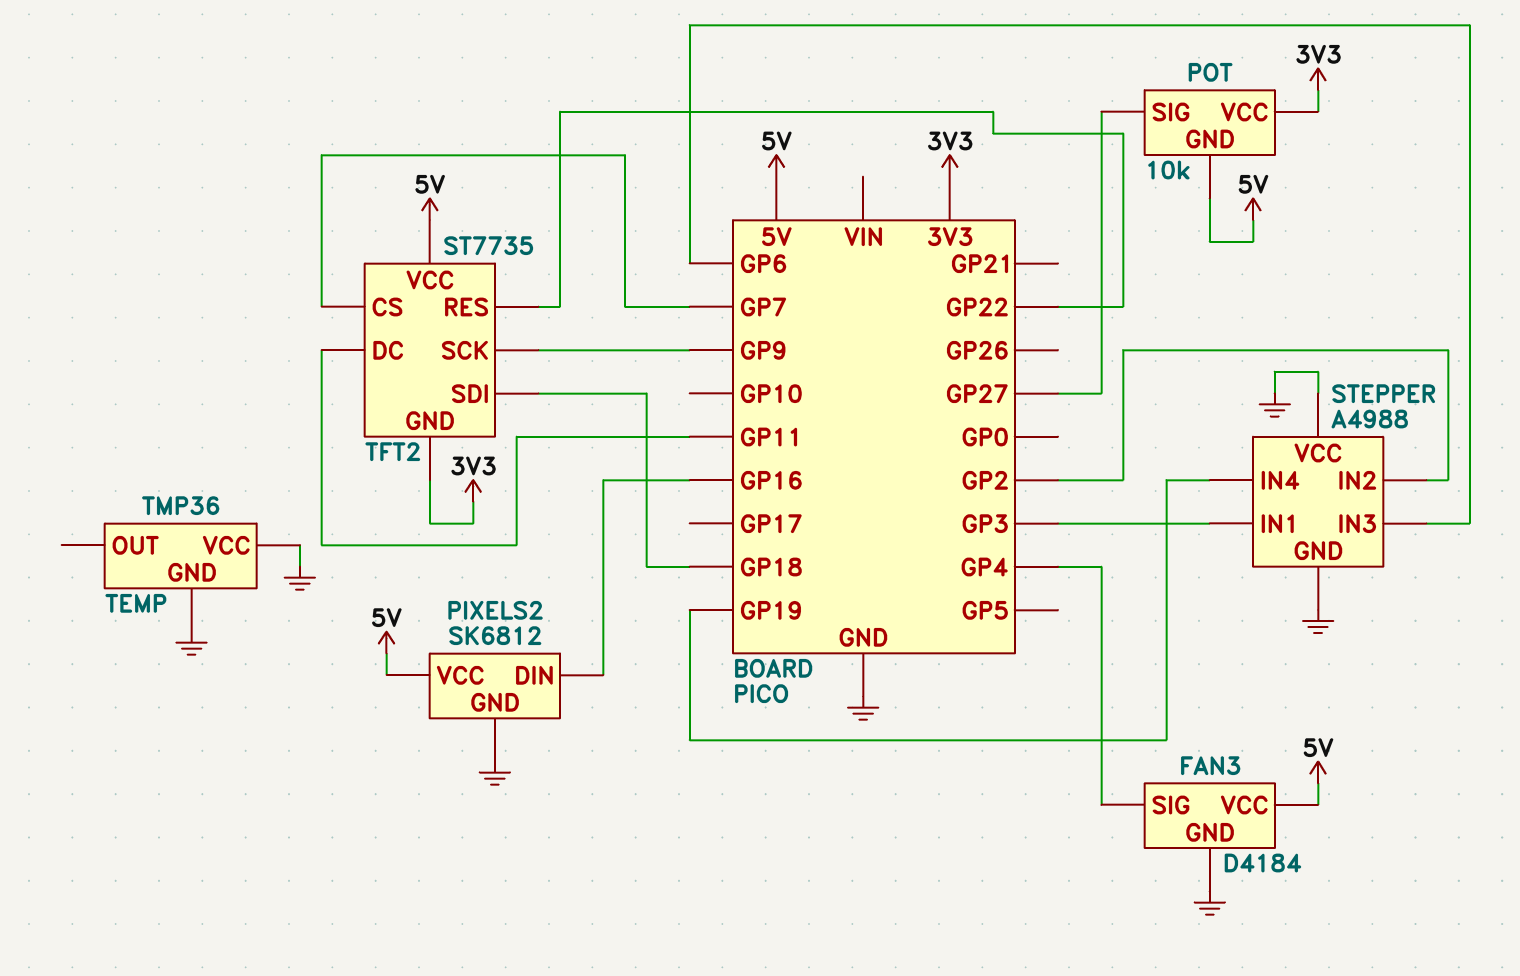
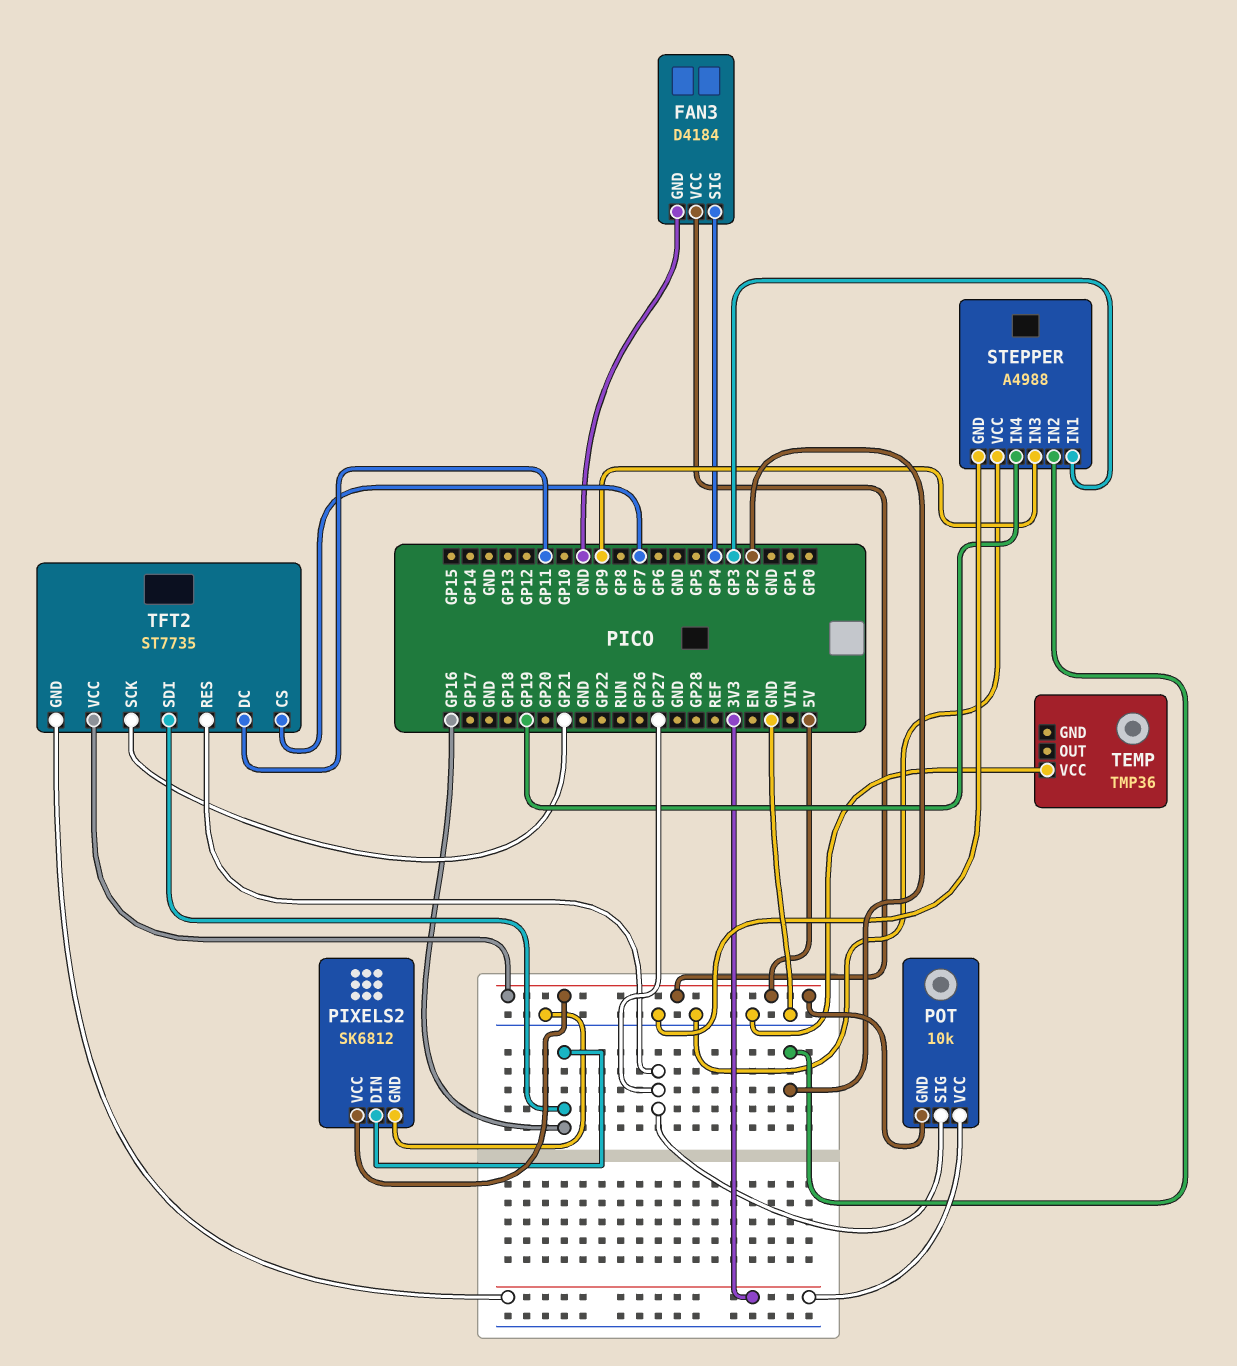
STEPPER pin IN3: GP6 -> GP9
TEMP pin GND: GND -> none
TFT2 pin RES: GP22 -> GP27
TFT2 pin SCK: GP9 -> GP21
TFT2 pin SDI: GP18 -> GP16

